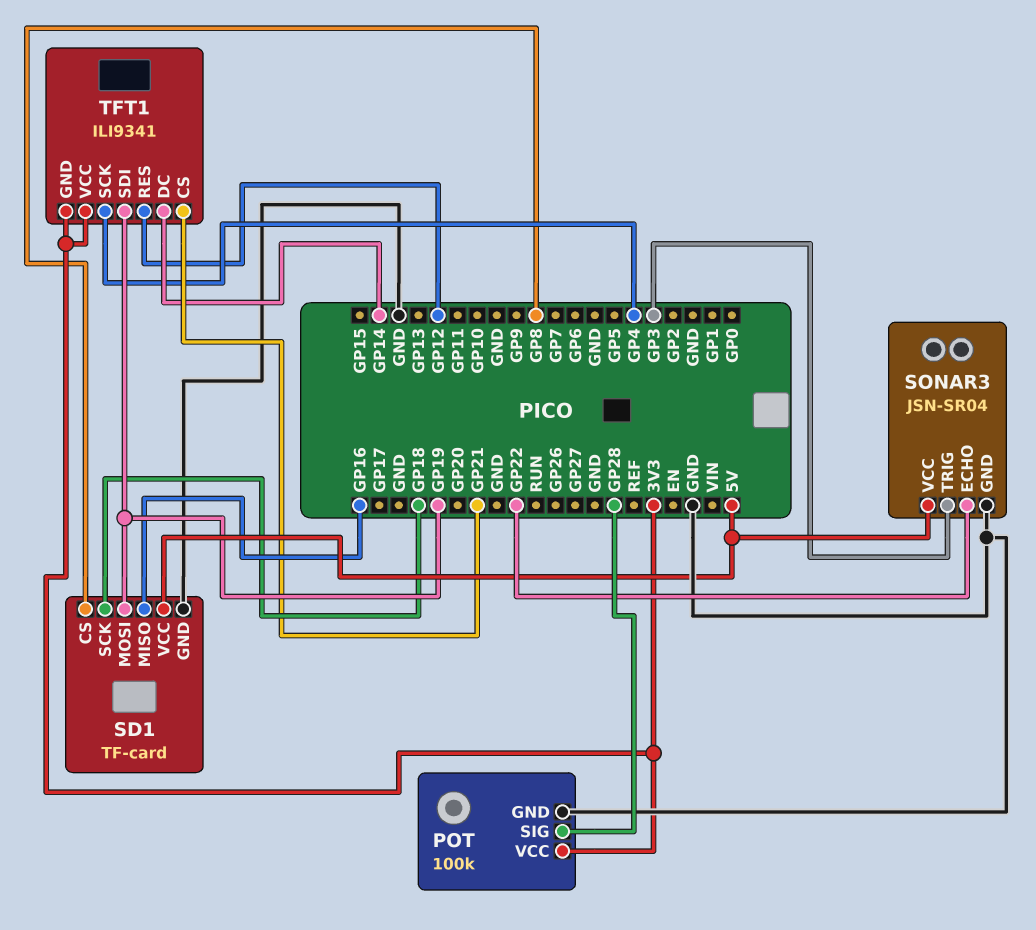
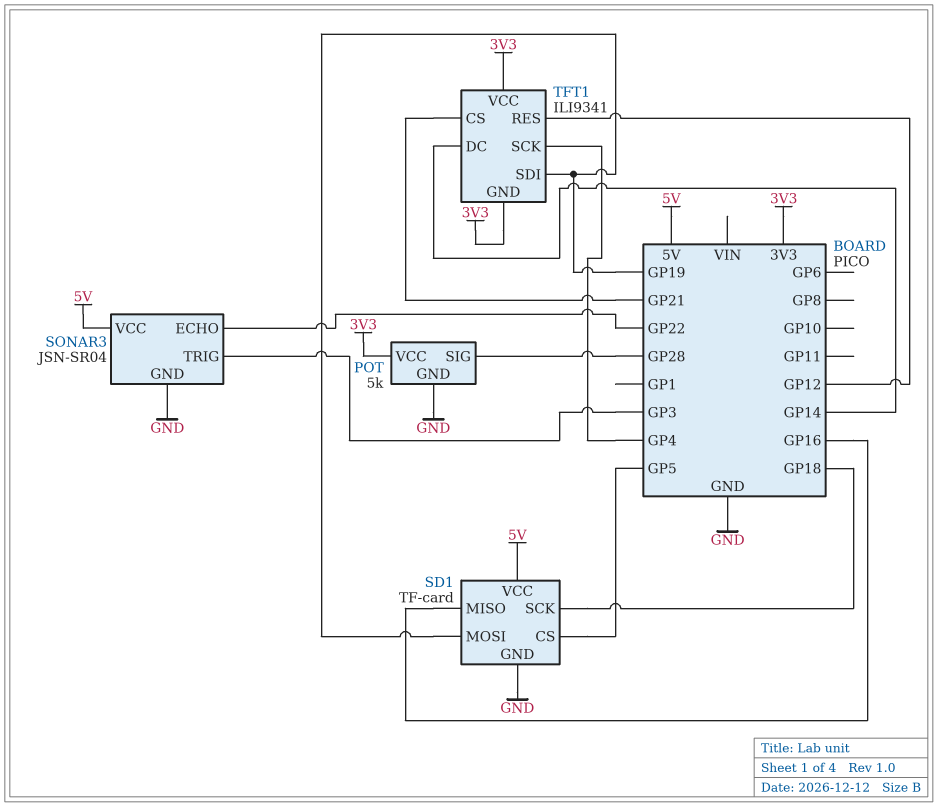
POT: 100k -> 5k
SD1 pin CS: GP8 -> GP5

